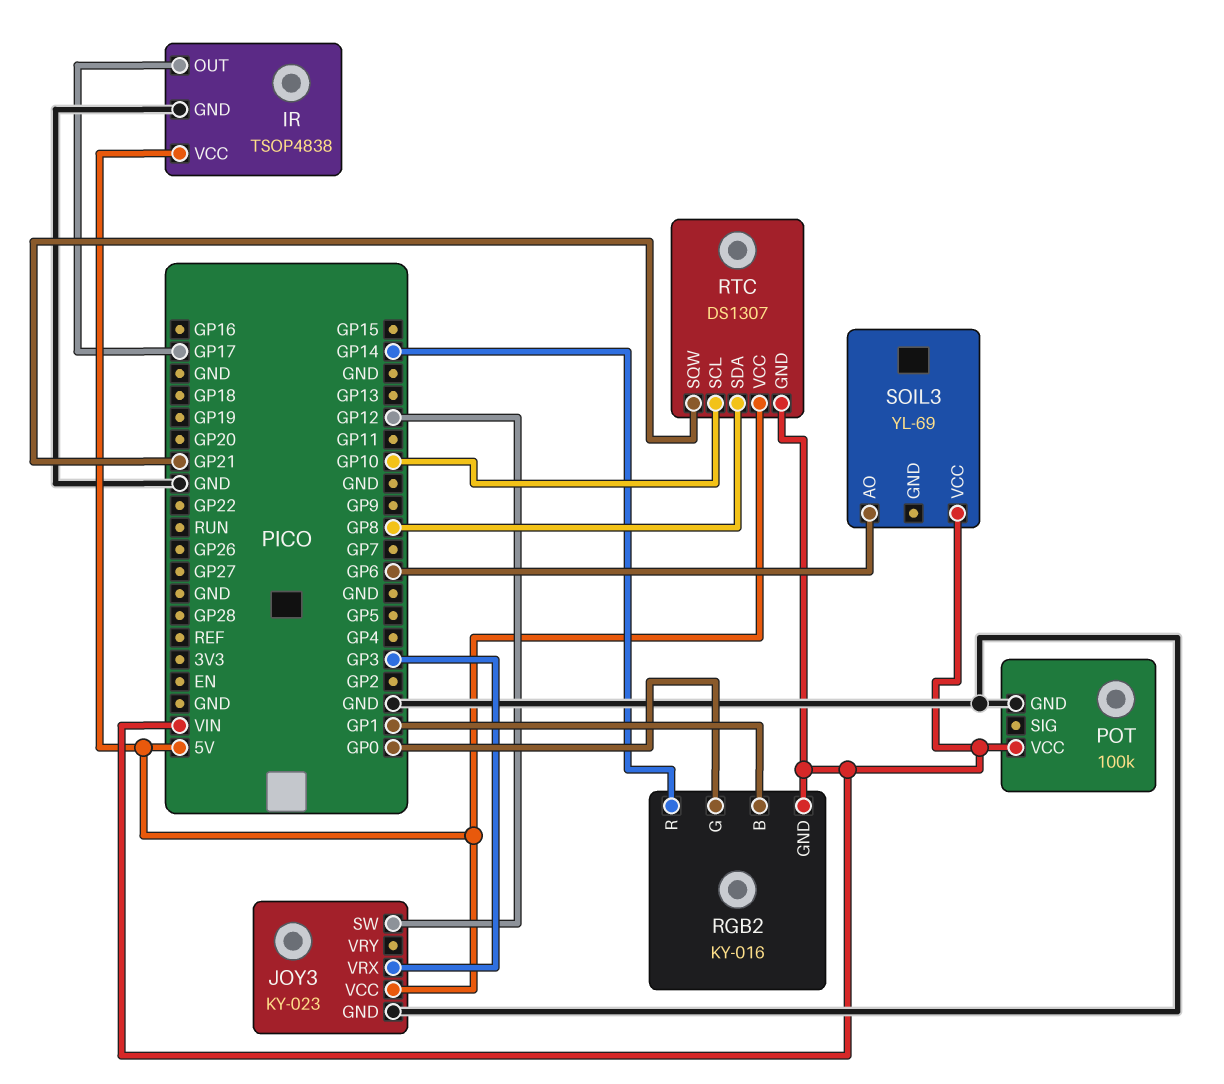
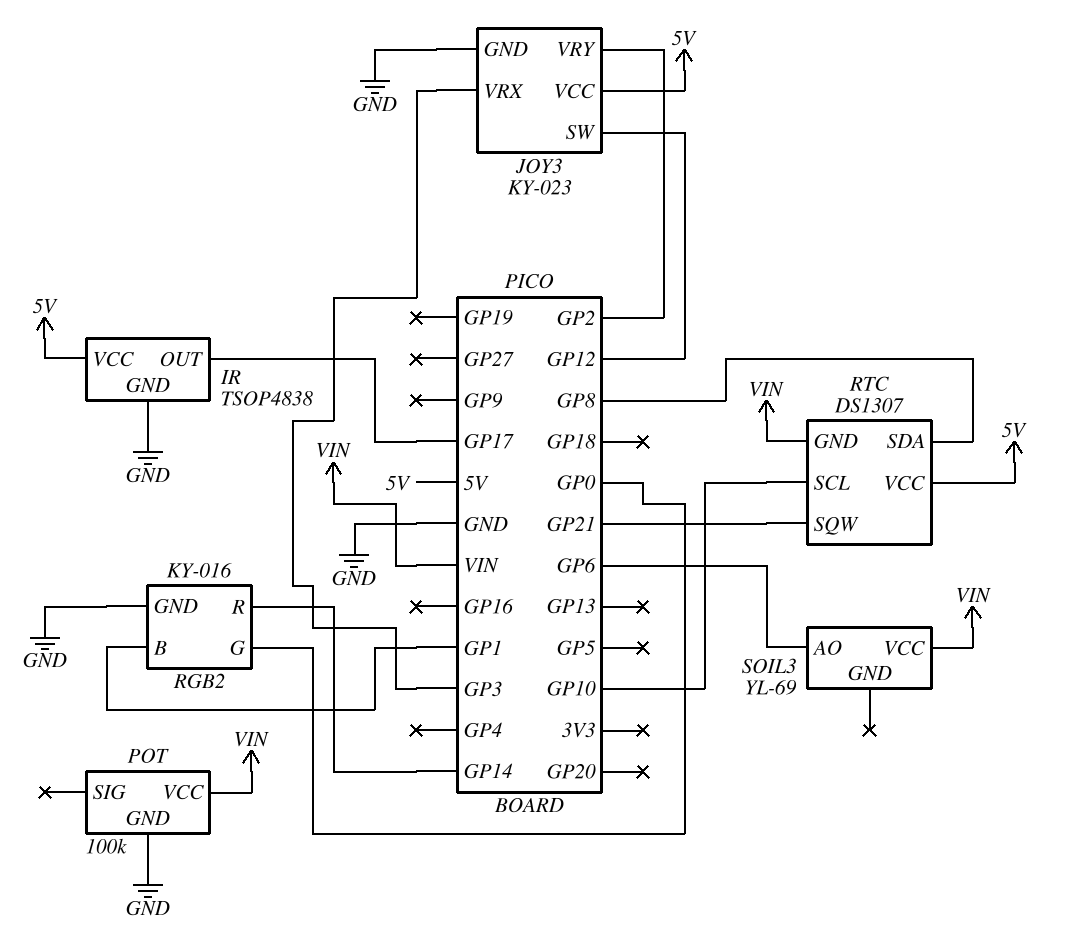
JOY3 pin VRY: none -> GP2
RGB2 pin GND: VIN -> GND

